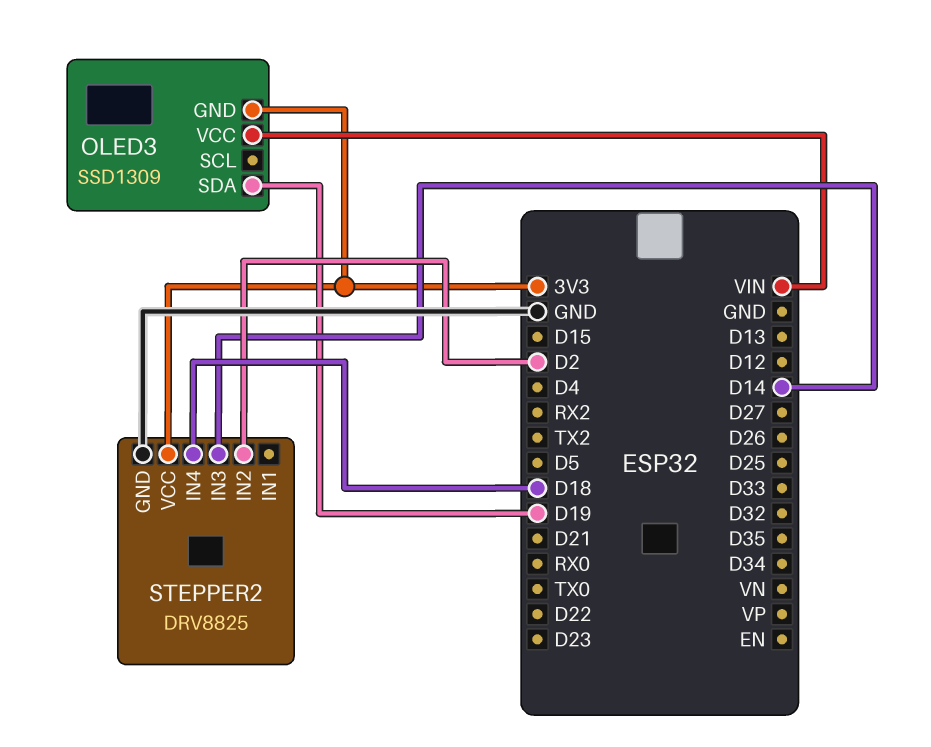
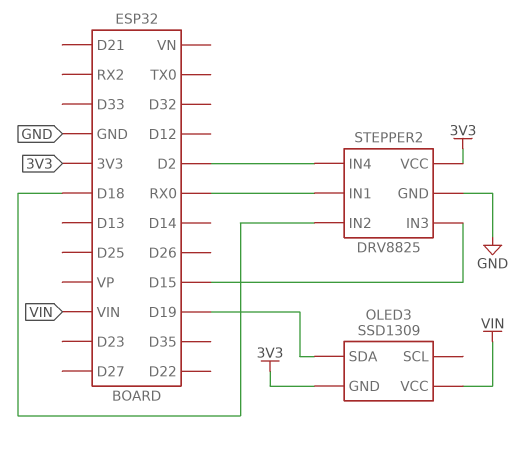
STEPPER2 pin IN1: none -> RX0
STEPPER2 pin IN2: D2 -> D18
STEPPER2 pin IN3: D14 -> D15
STEPPER2 pin IN4: D18 -> D2

